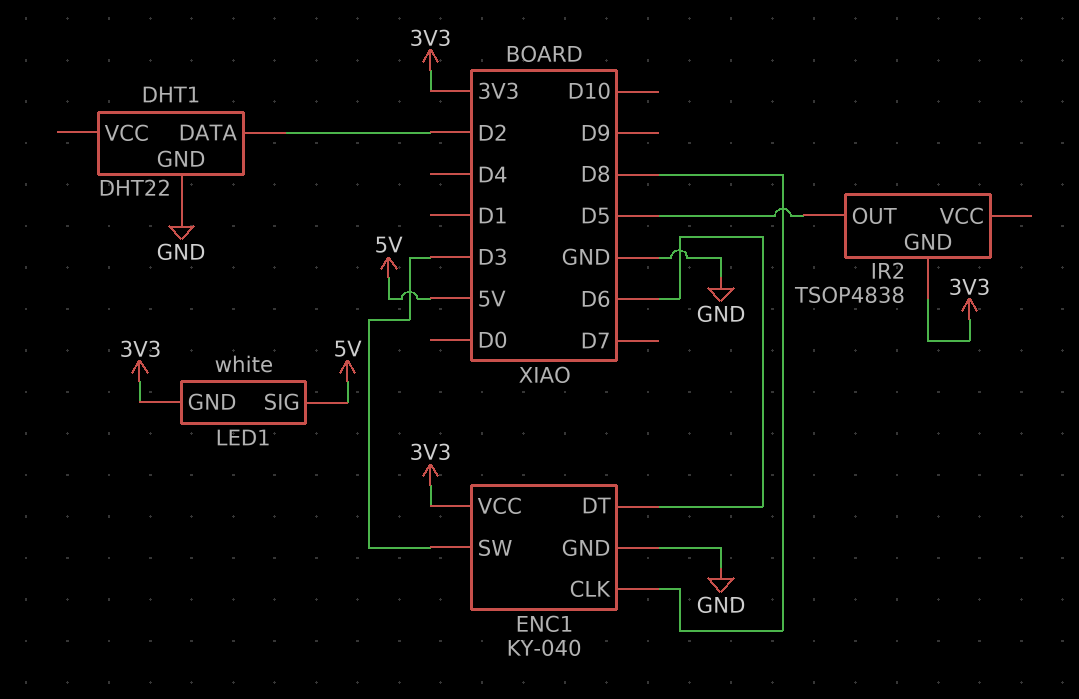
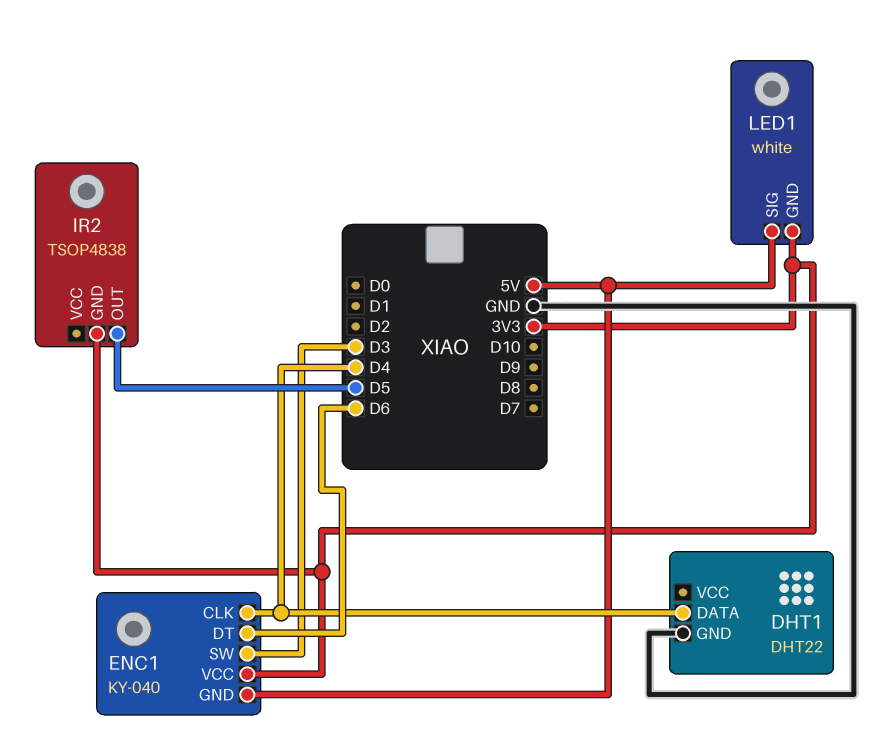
DHT1 pin DATA: D2 -> D4
ENC1 pin CLK: D8 -> D4
ENC1 pin GND: GND -> 5V

